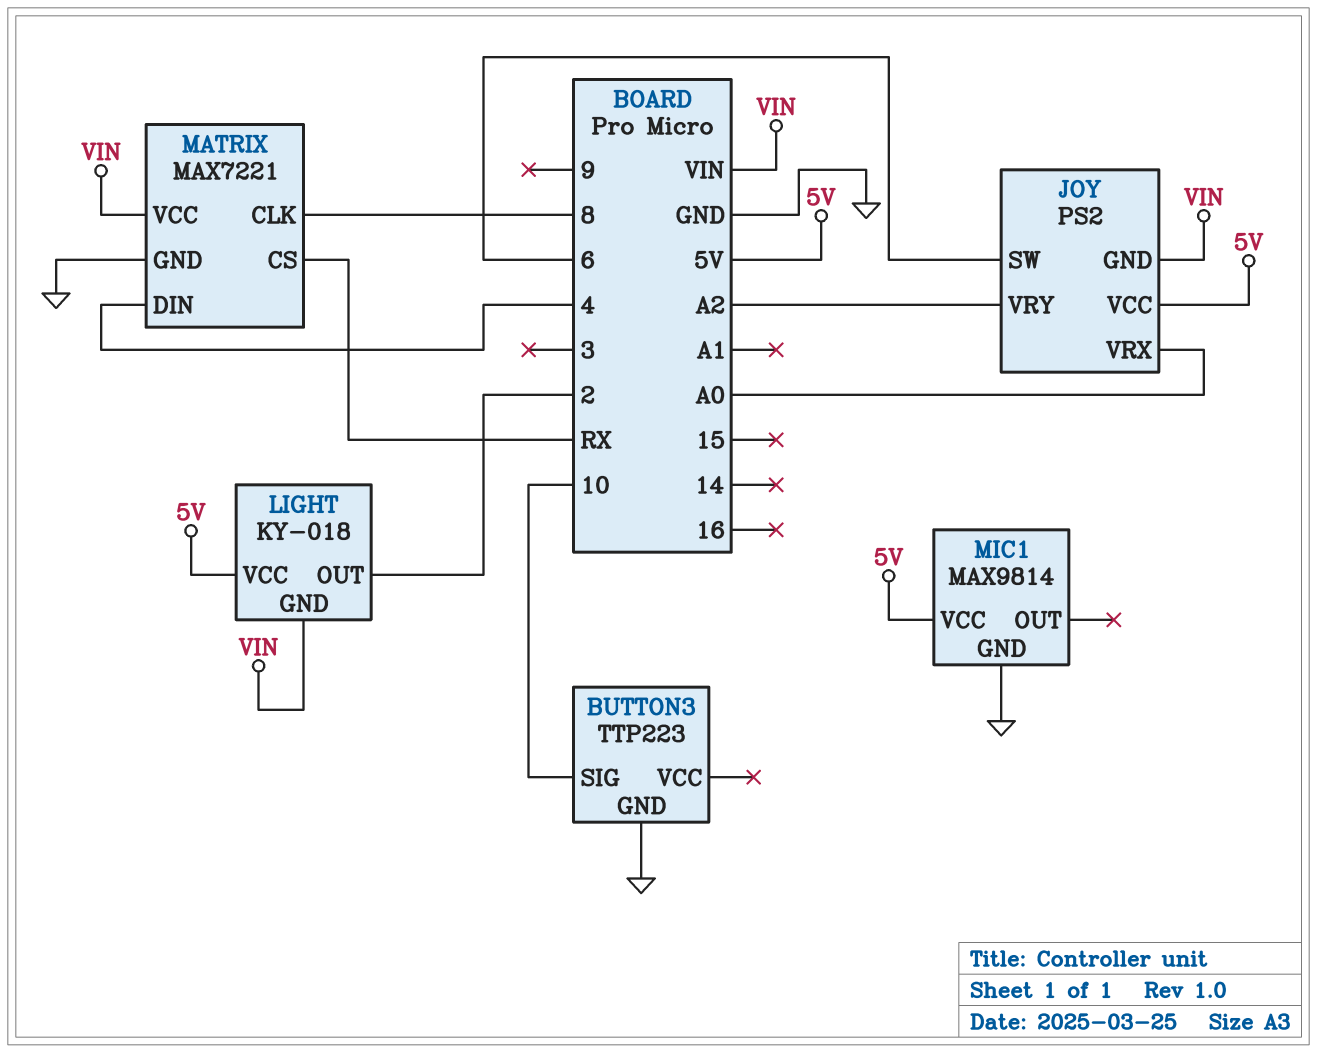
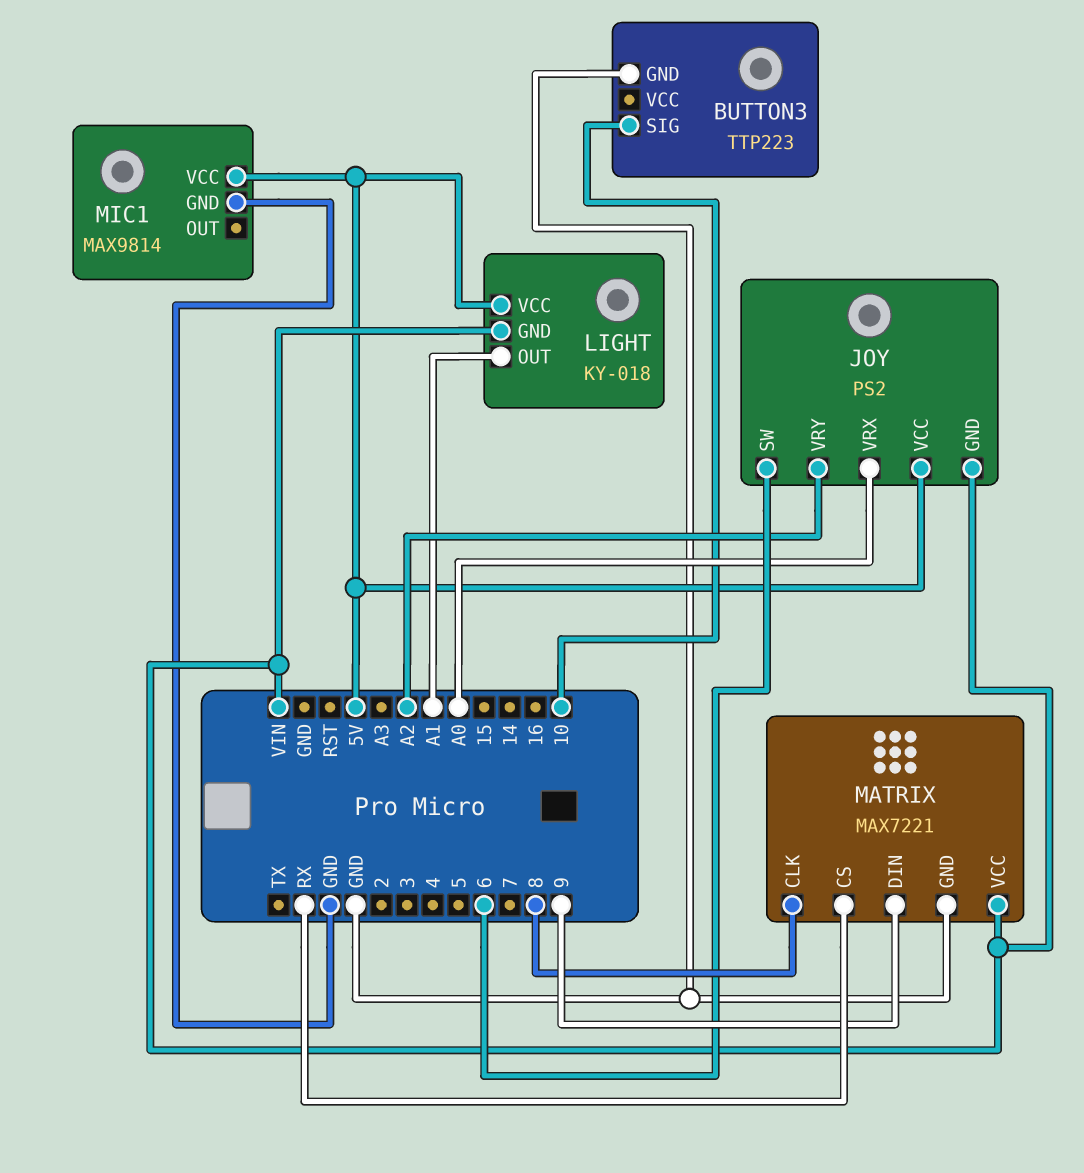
LIGHT pin OUT: 2 -> A1
MATRIX pin DIN: 4 -> 9

